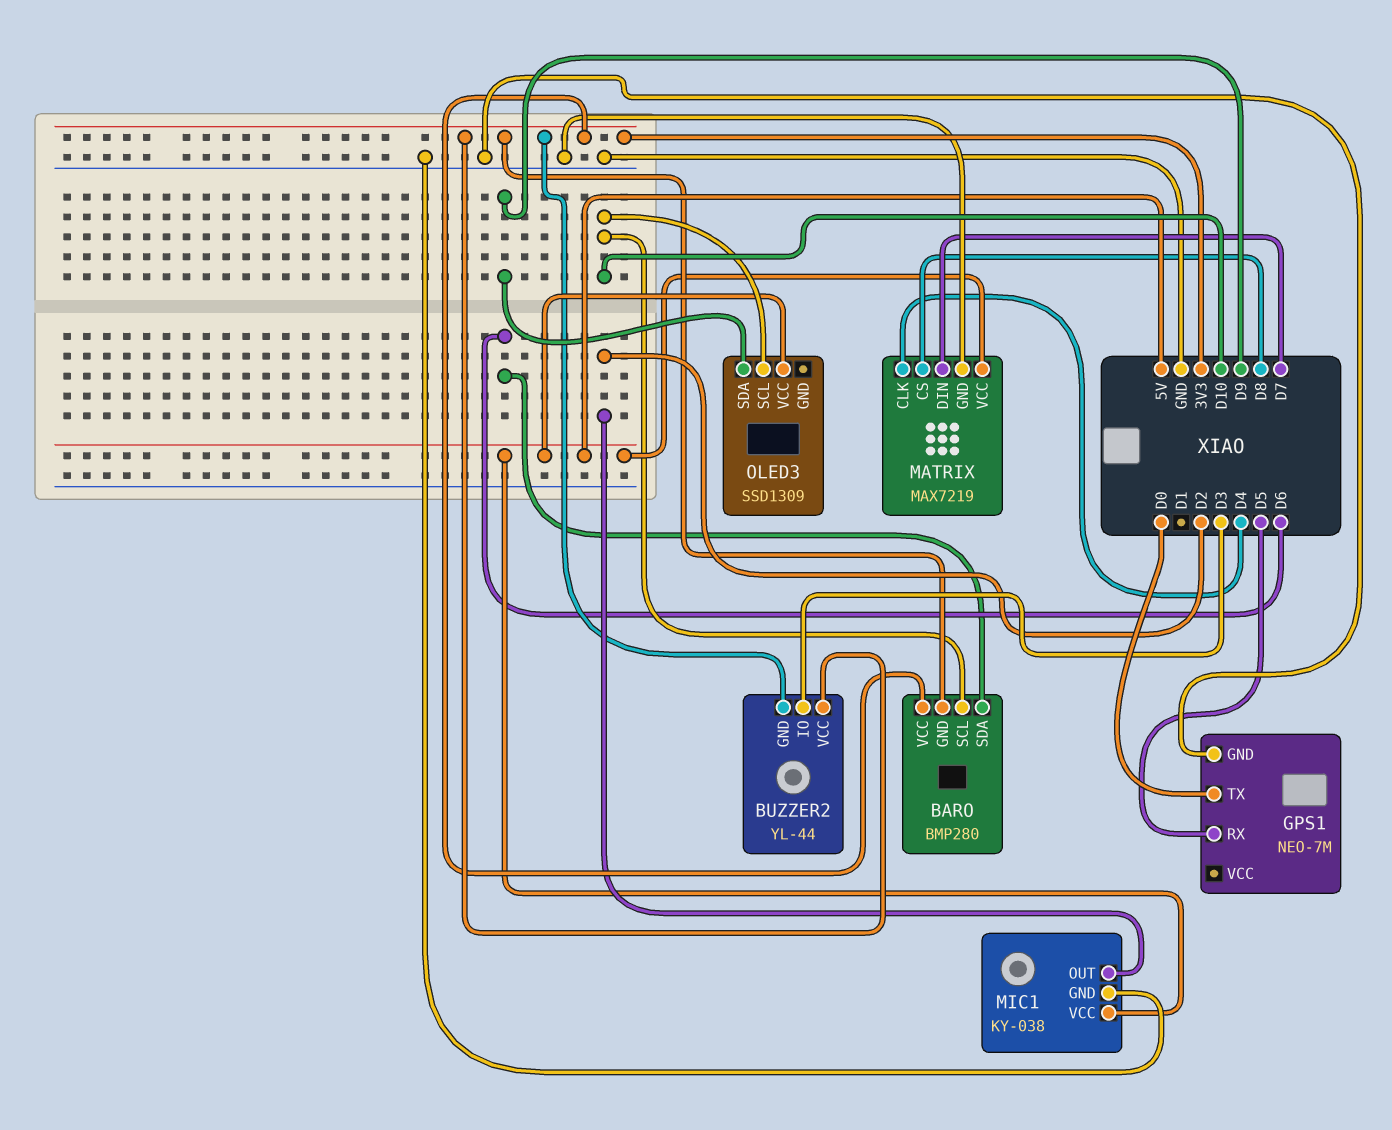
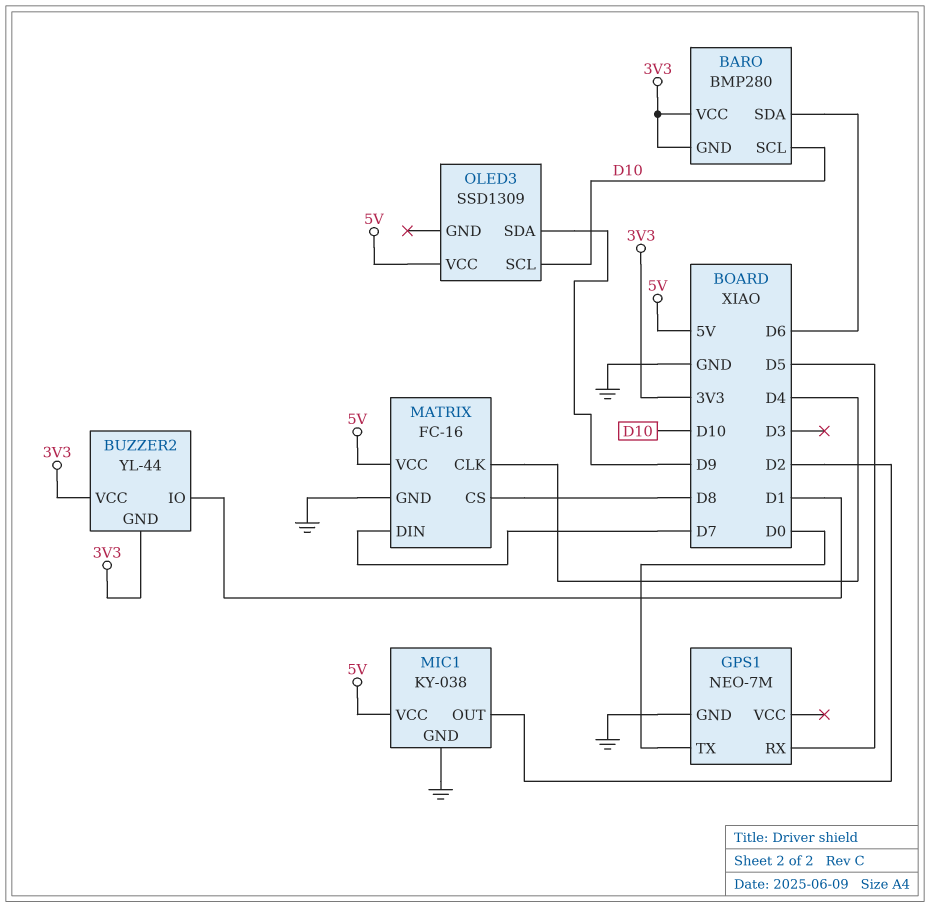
BUZZER2 pin IO: D3 -> D1
MATRIX: MAX7219 -> FC-16

